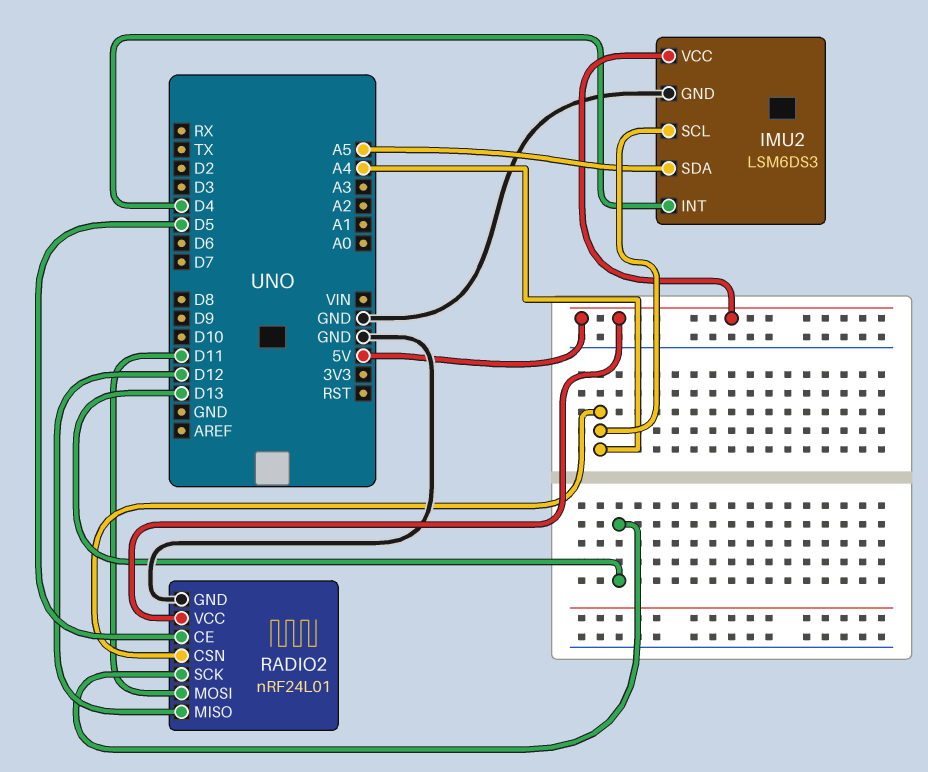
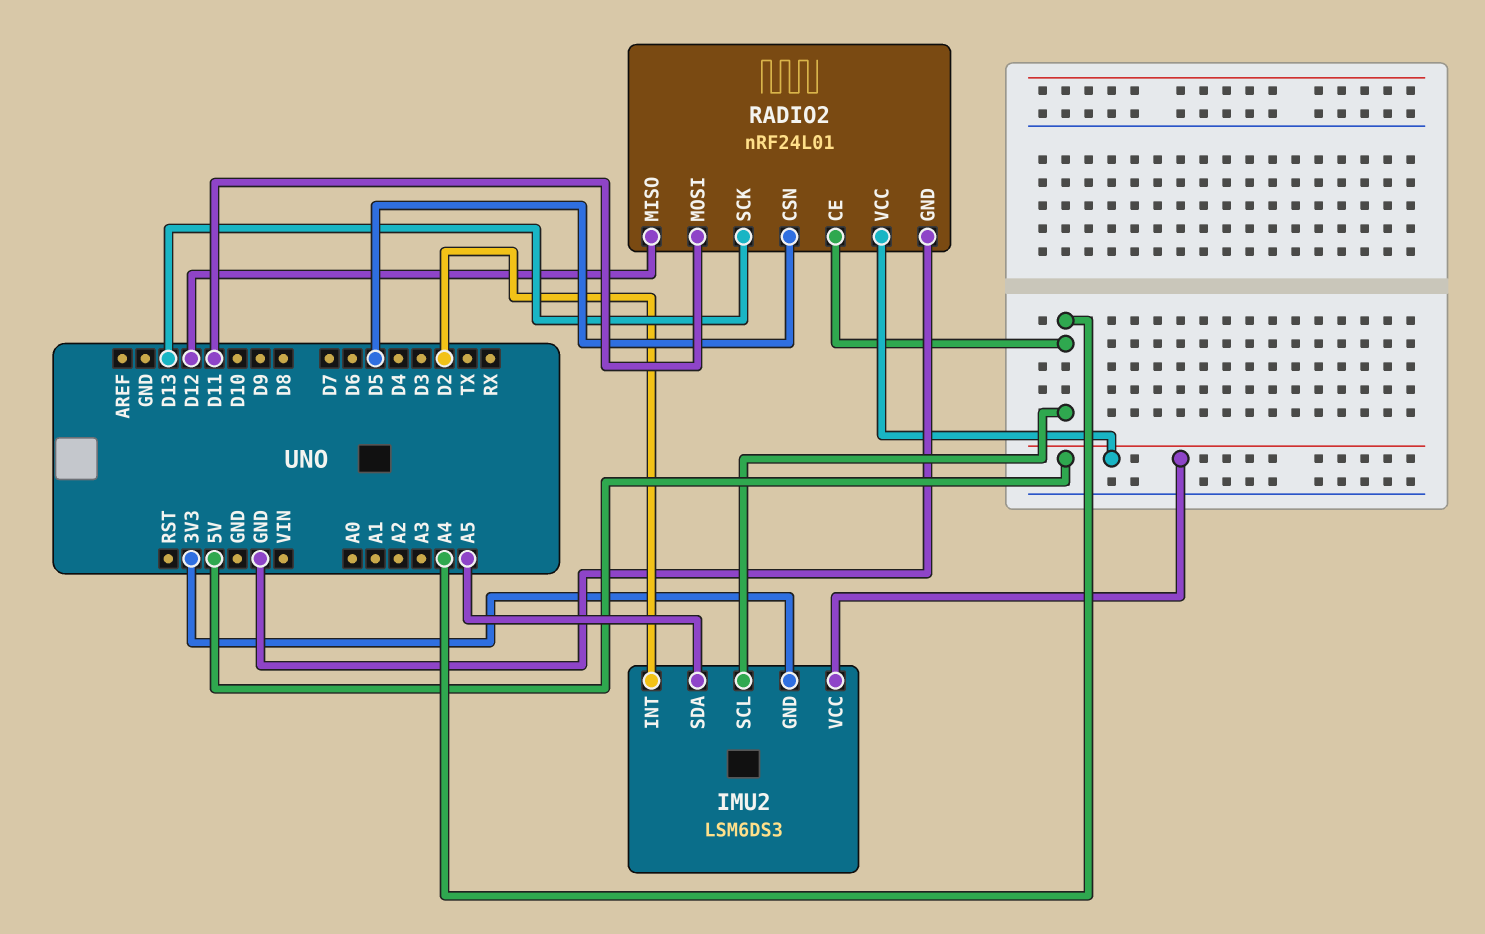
IMU2 pin GND: GND -> 3V3
IMU2 pin INT: D4 -> D2
RADIO2 pin CE: D5 -> A4
RADIO2 pin CSN: A4 -> D5

